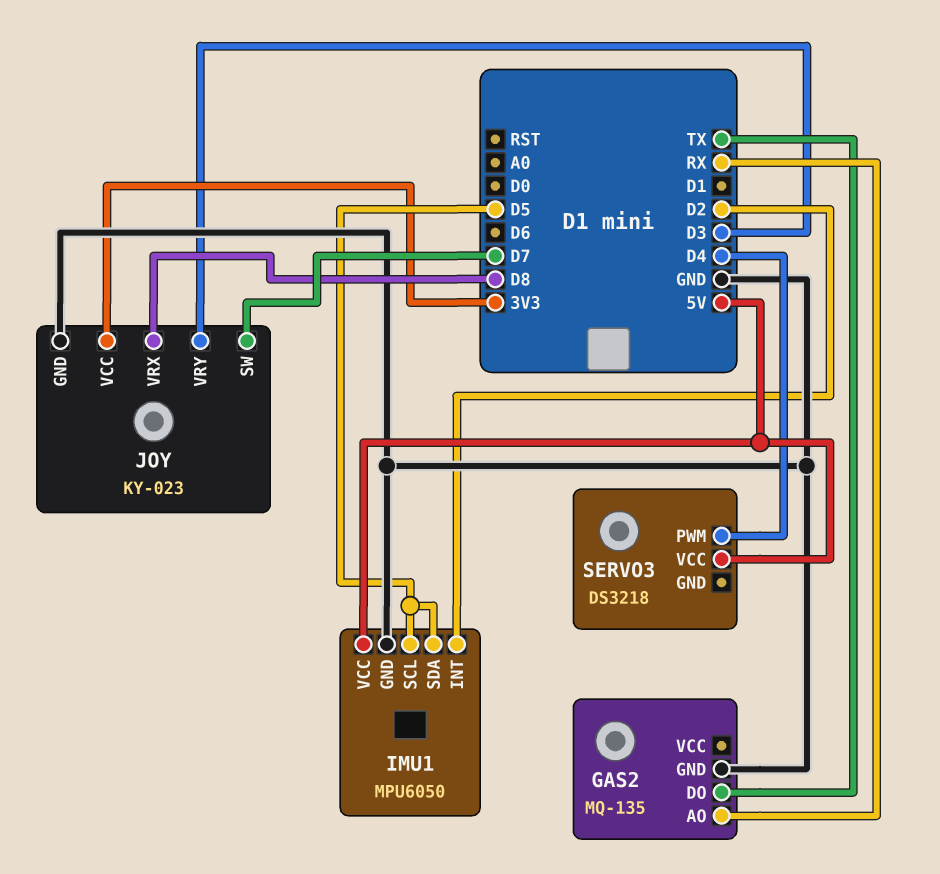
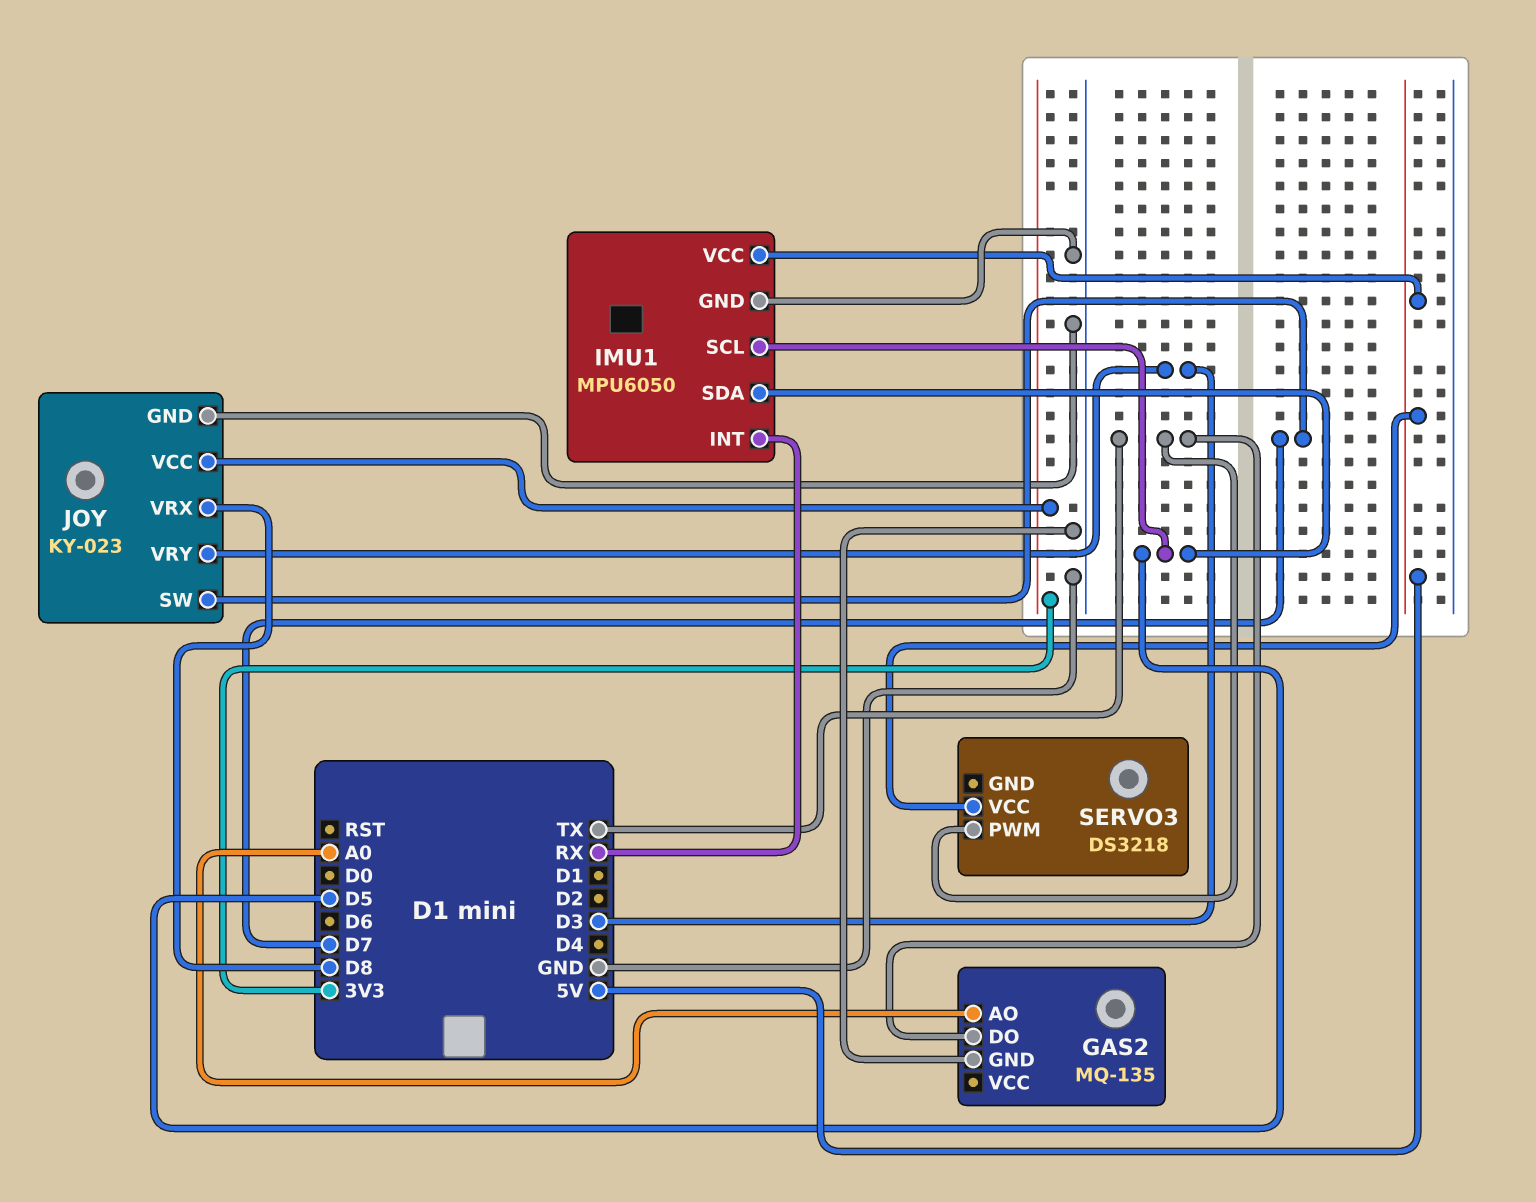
GAS2 pin AO: RX -> A0
IMU1 pin INT: D2 -> RX
SERVO3 pin PWM: D4 -> TX

